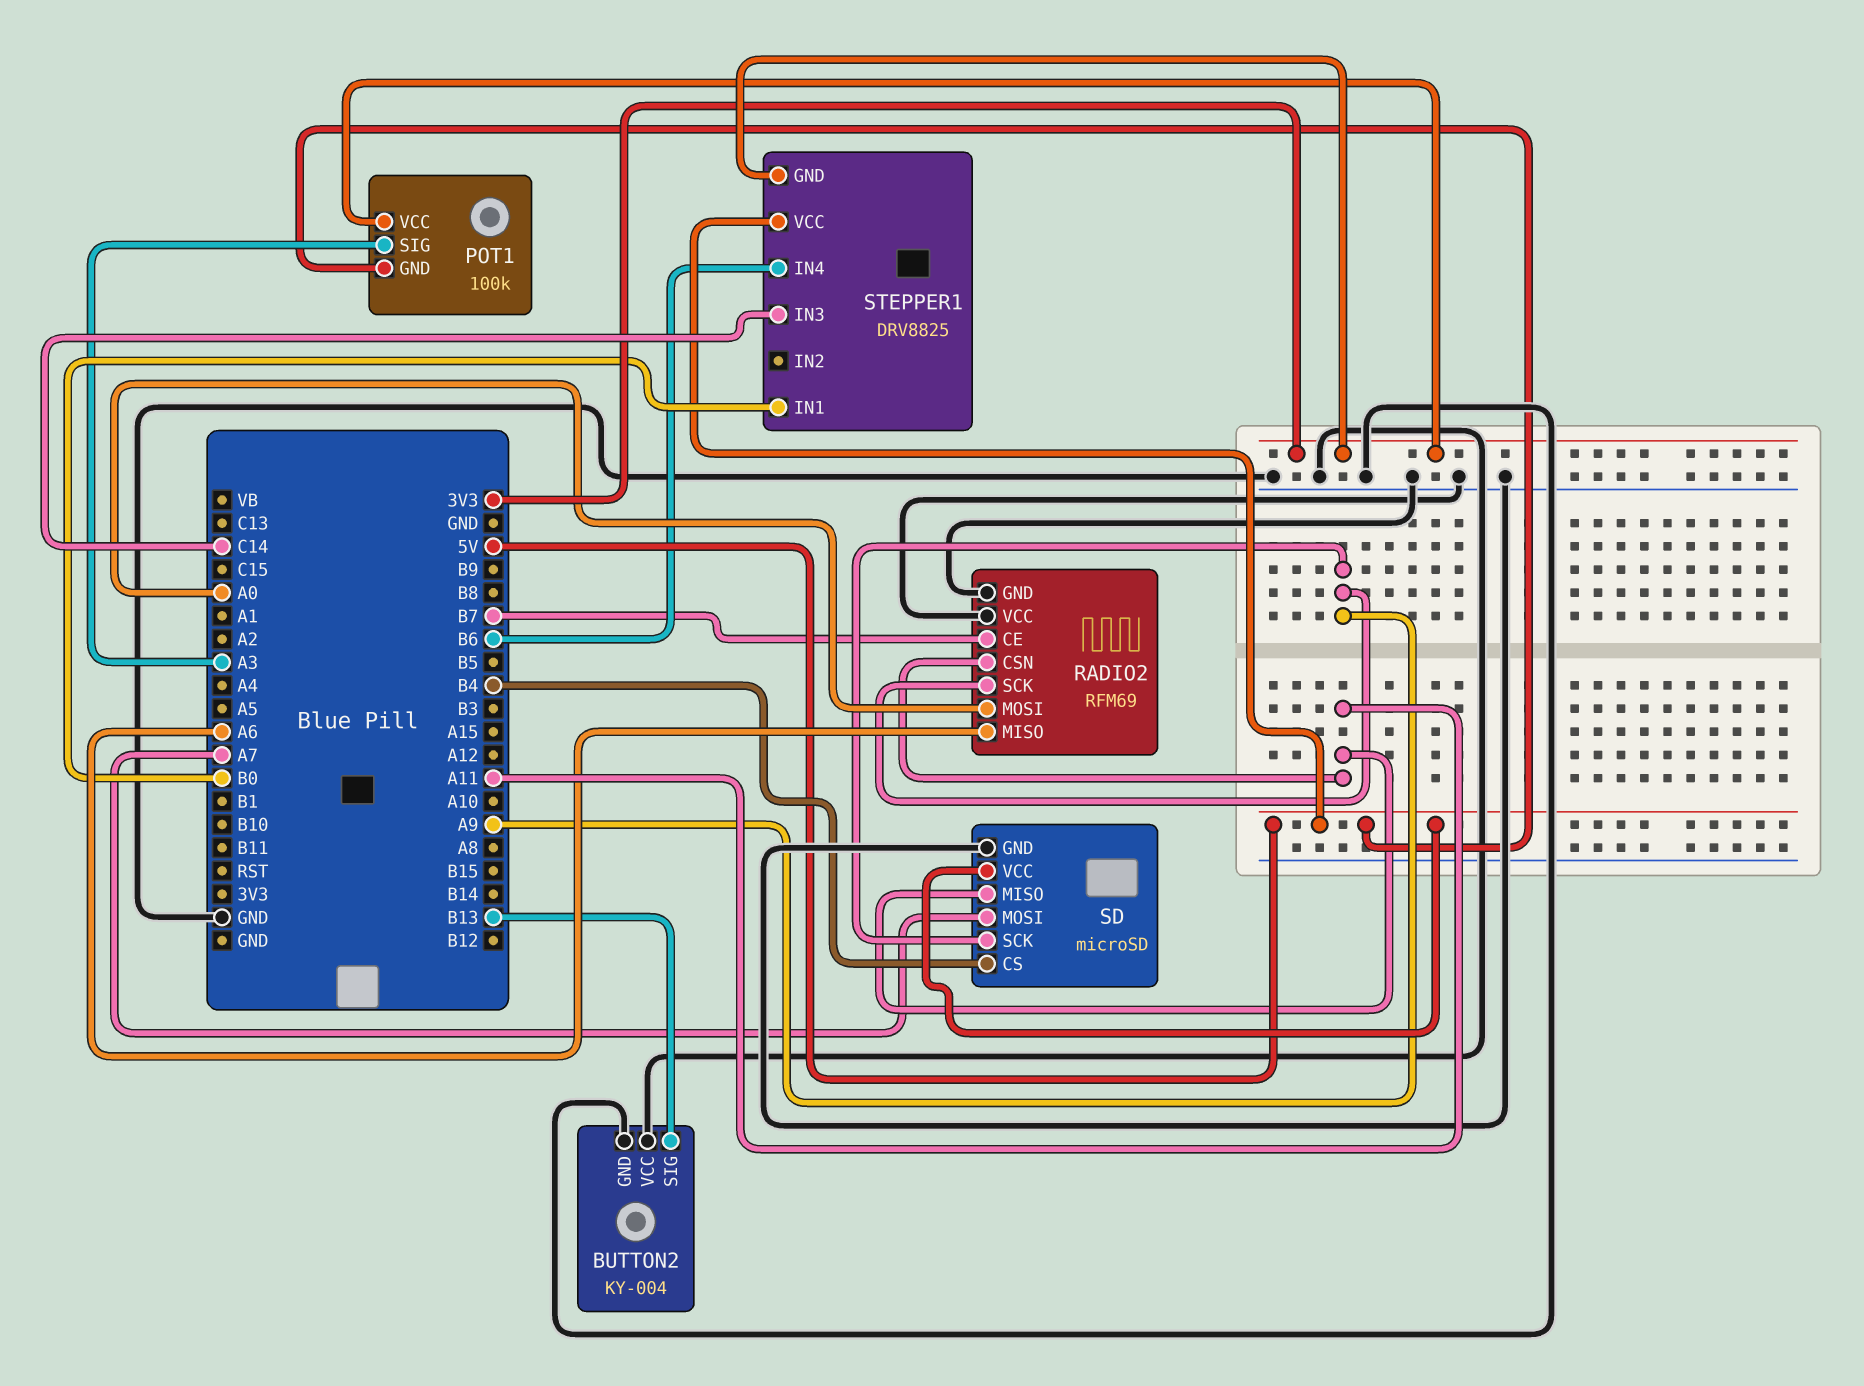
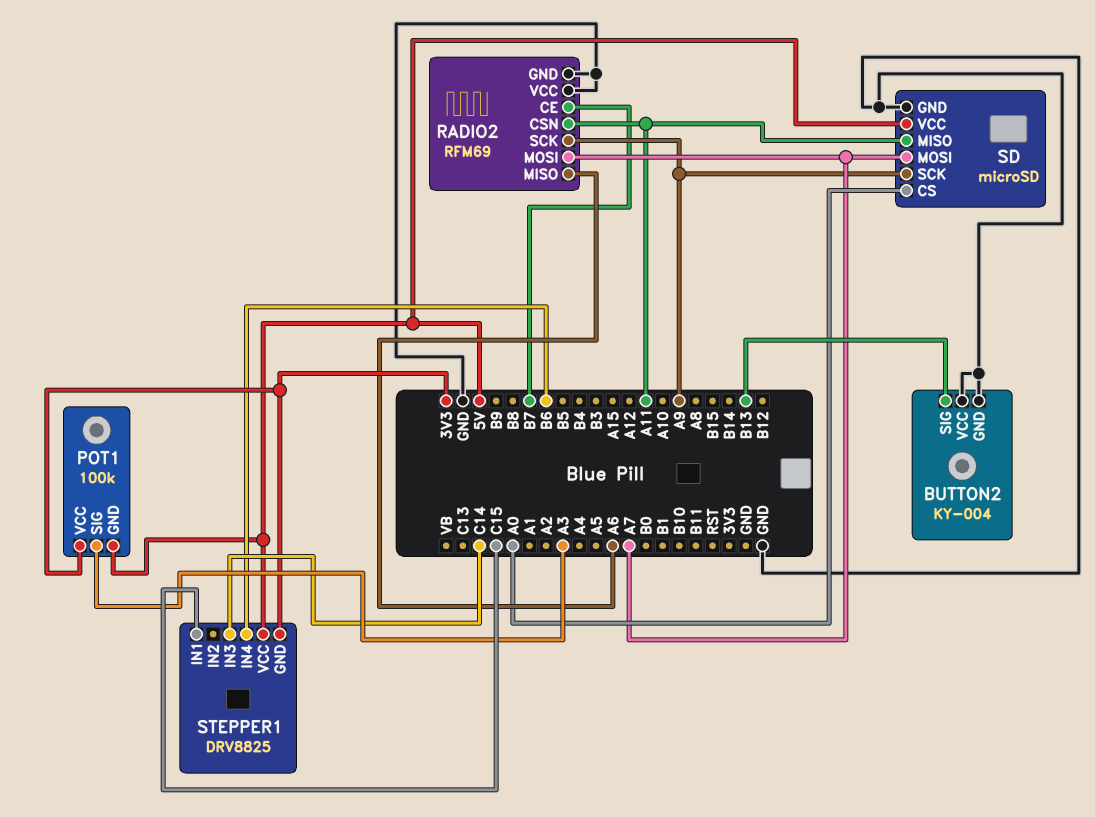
RADIO2 pin MOSI: A0 -> A7
SD pin CS: B4 -> A0
STEPPER1 pin IN1: B0 -> C15

